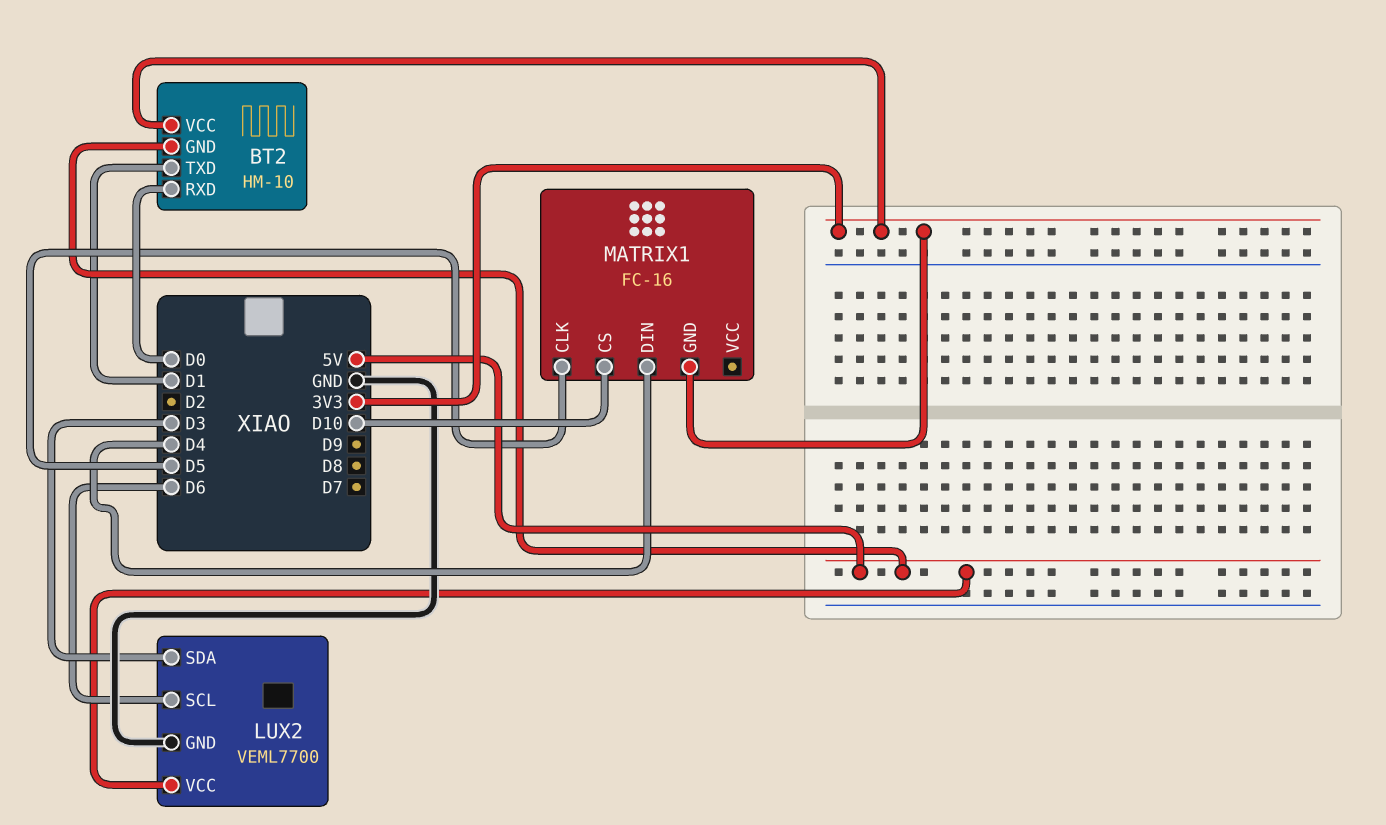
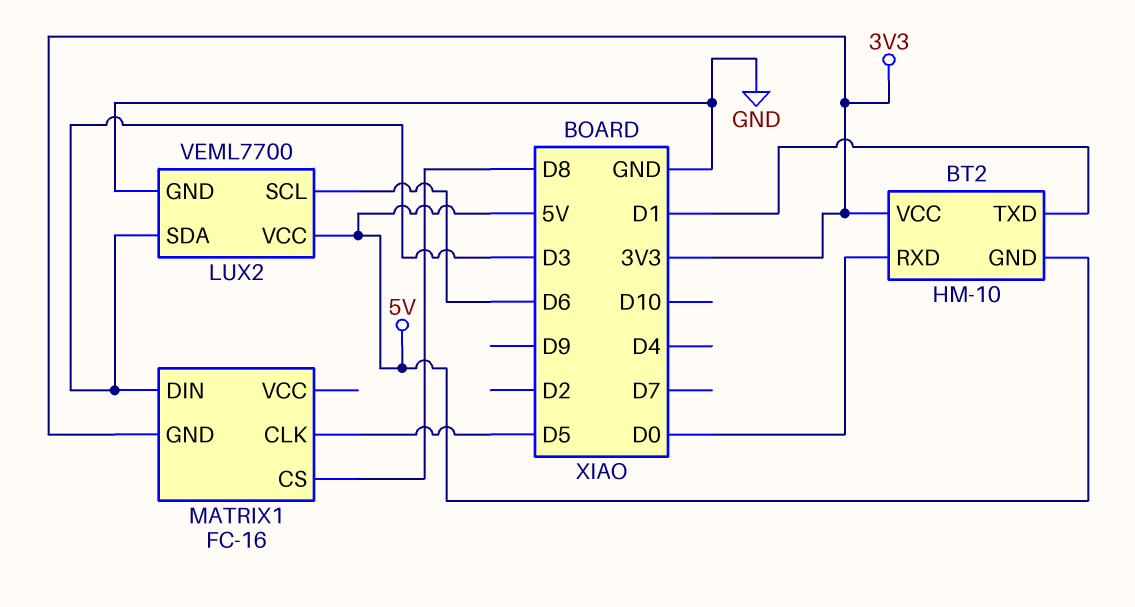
MATRIX1 pin CS: D10 -> D8
MATRIX1 pin DIN: D4 -> D3

